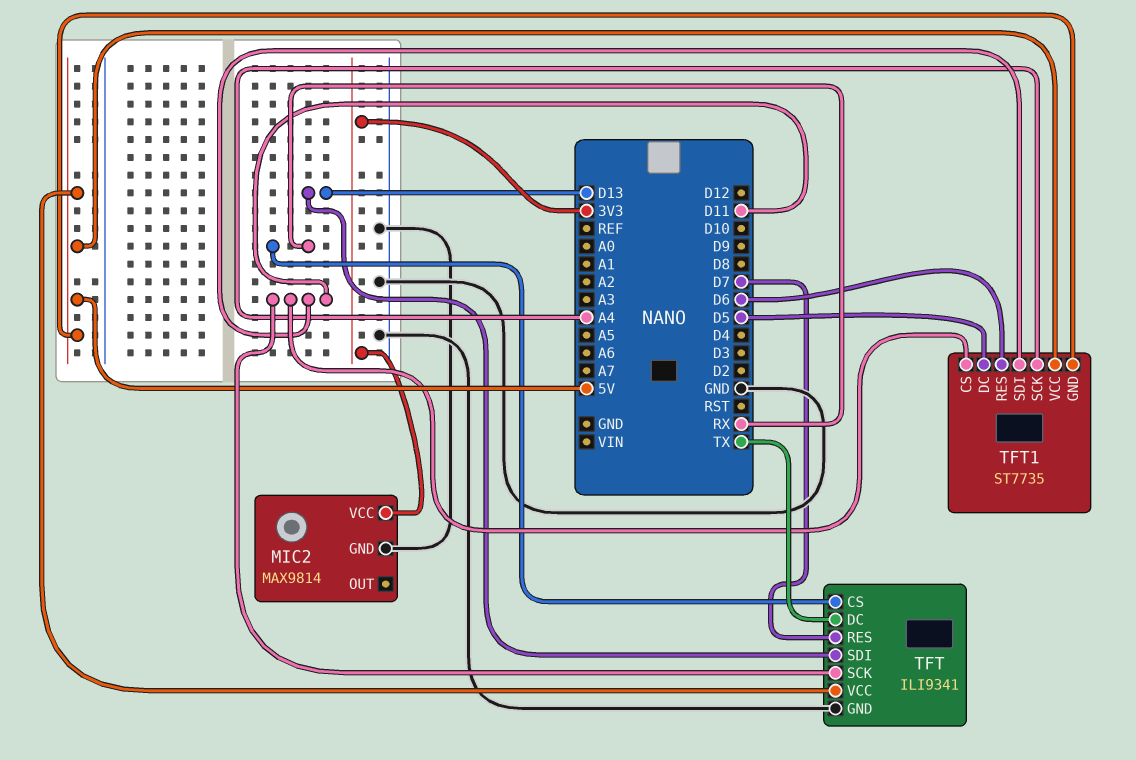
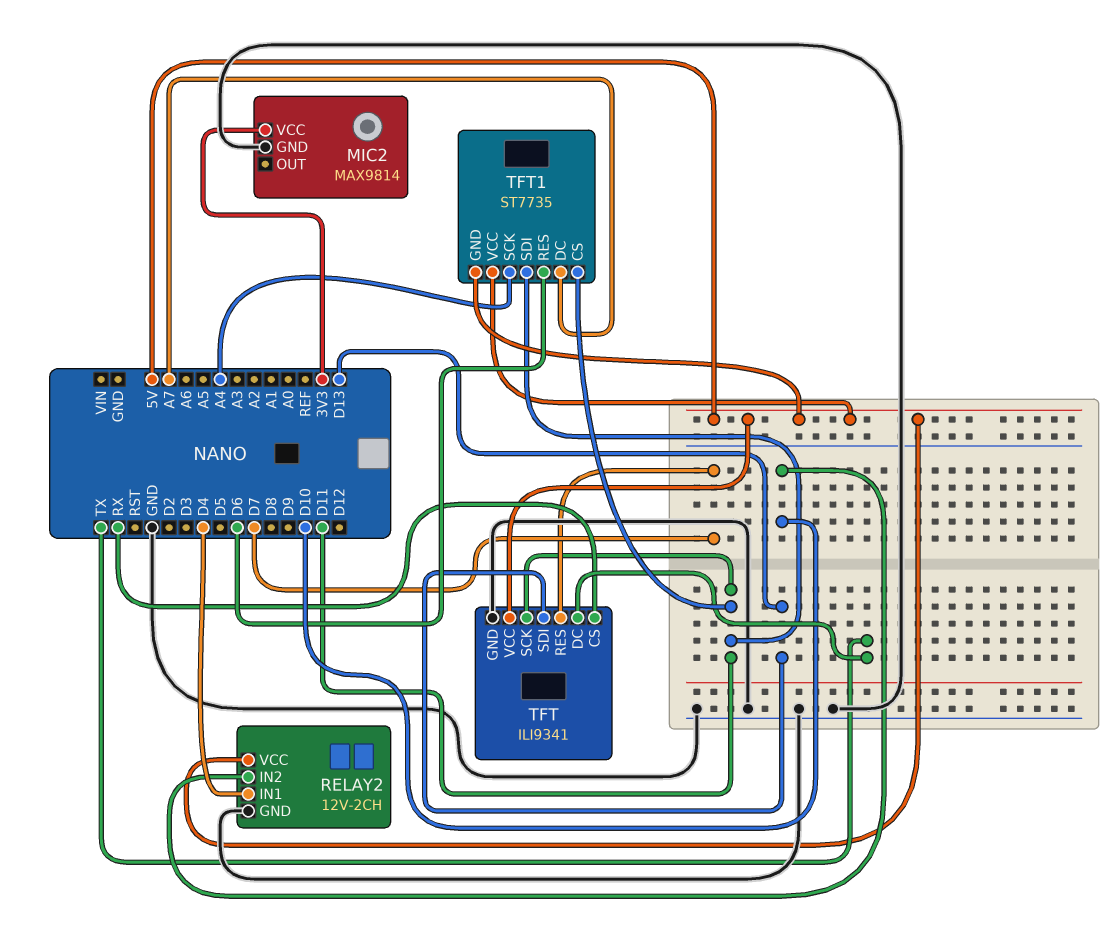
RELAY2: none -> 12V-2CH
RELAY2 pin GND: none -> GND
RELAY2 pin IN1: none -> D4
RELAY2 pin IN2: none -> D10
RELAY2 pin VCC: none -> 5V
TFT1 pin DC: D5 -> A7

